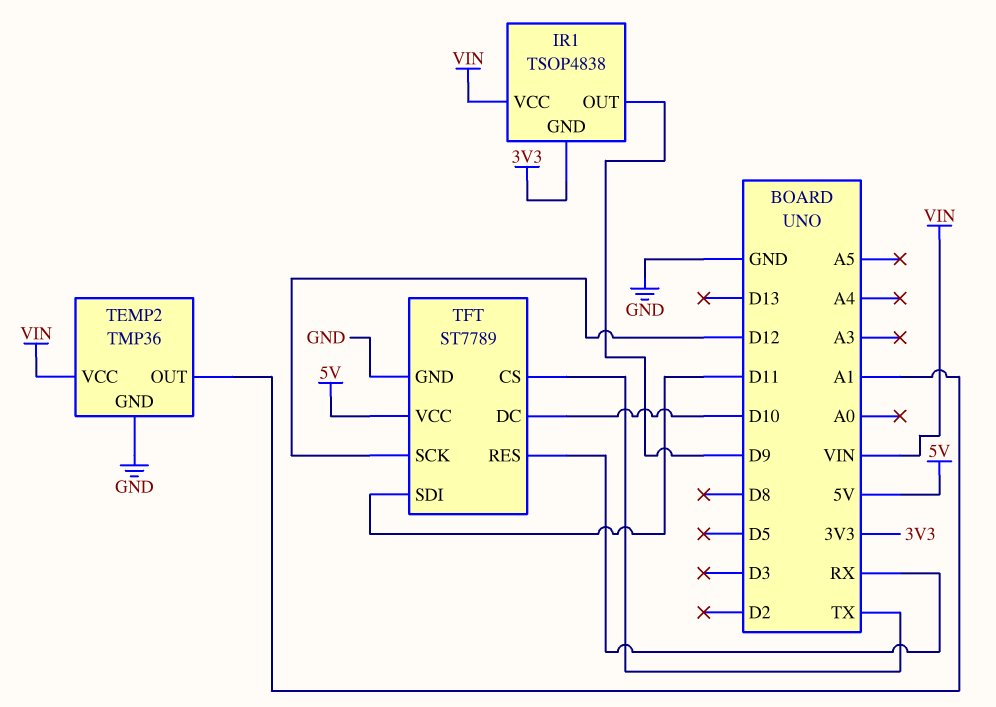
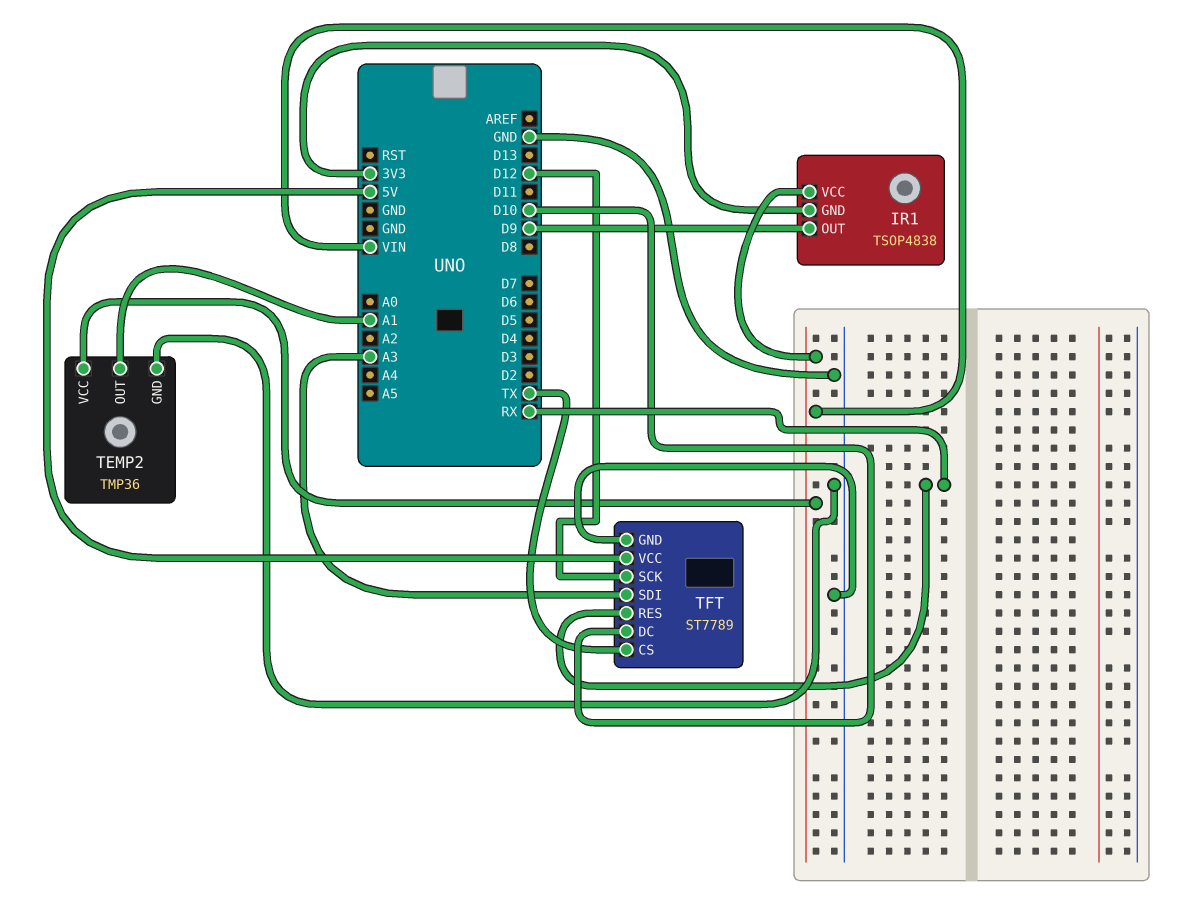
TFT pin SDI: D11 -> A3

